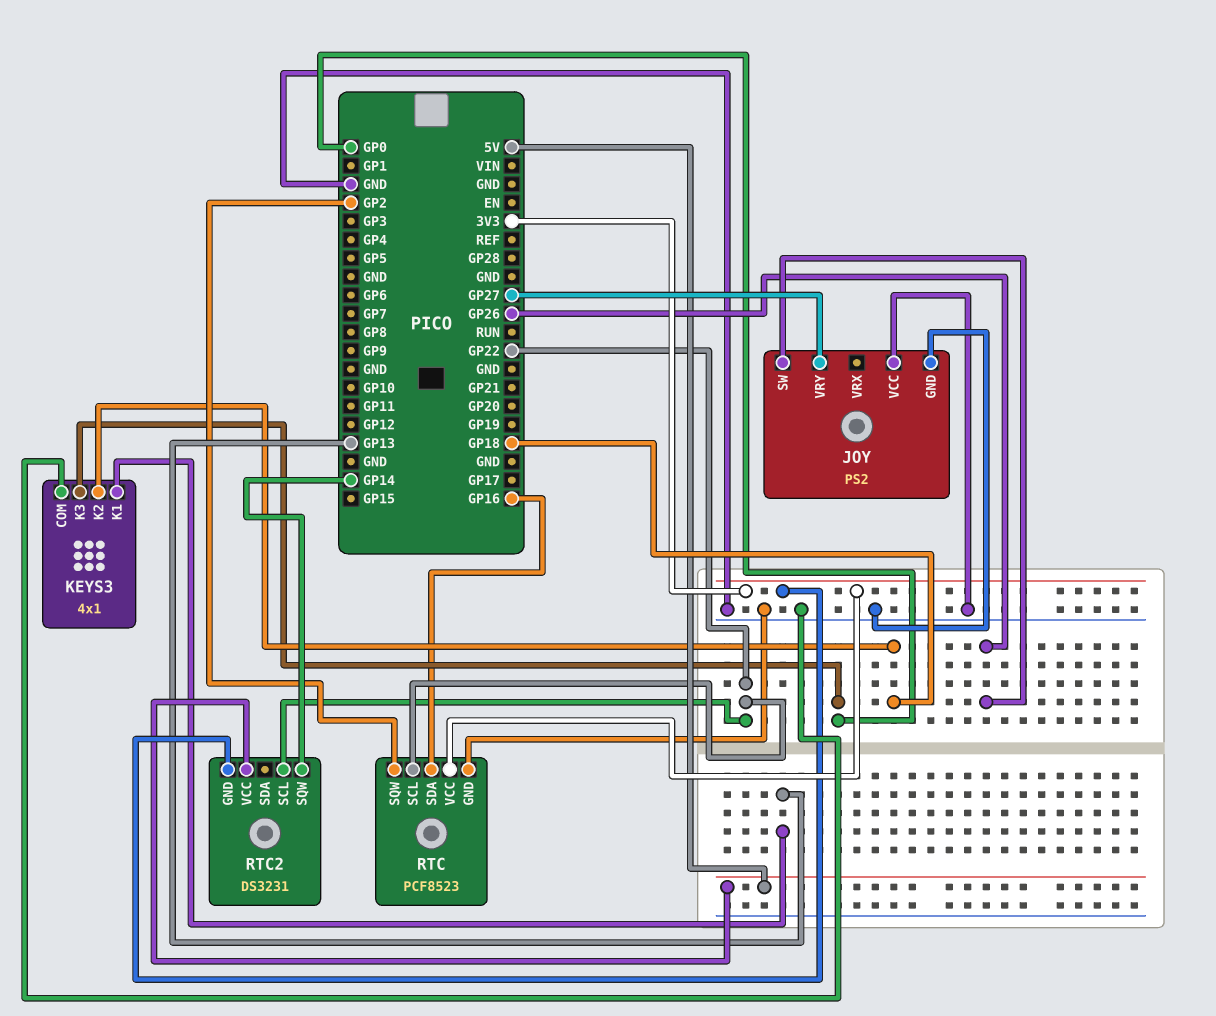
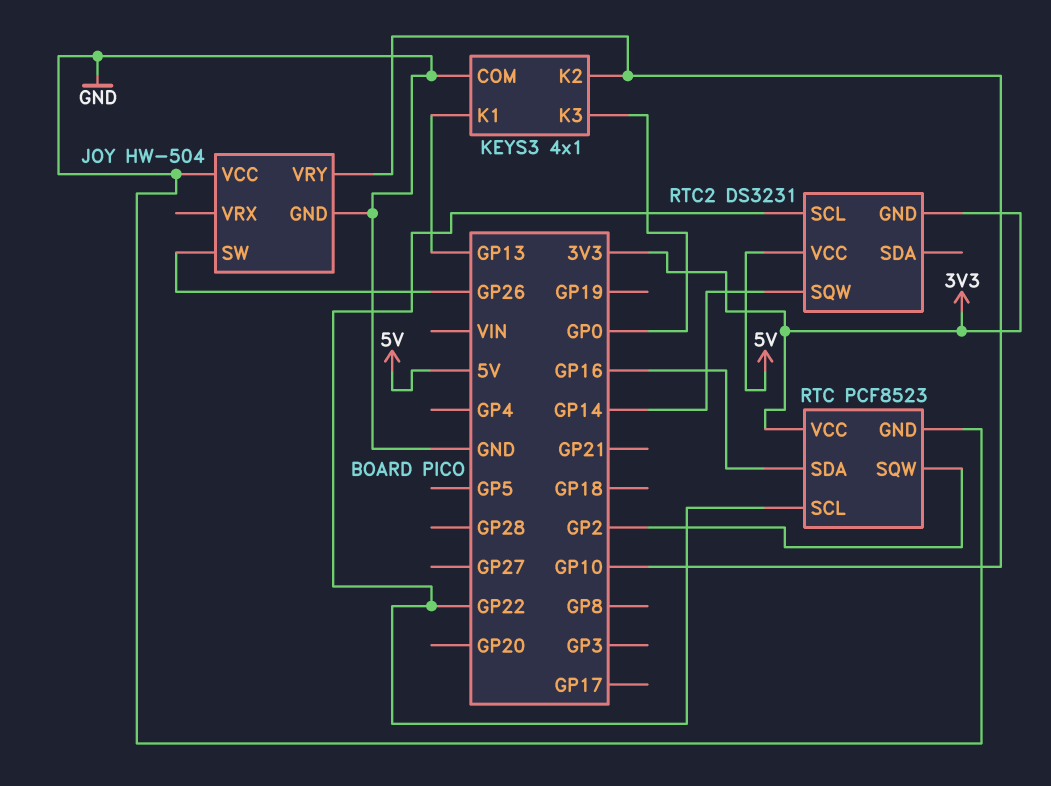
JOY: PS2 -> HW-504
JOY pin VRY: GP27 -> GP10
KEYS3 pin K2: GP18 -> GP10

